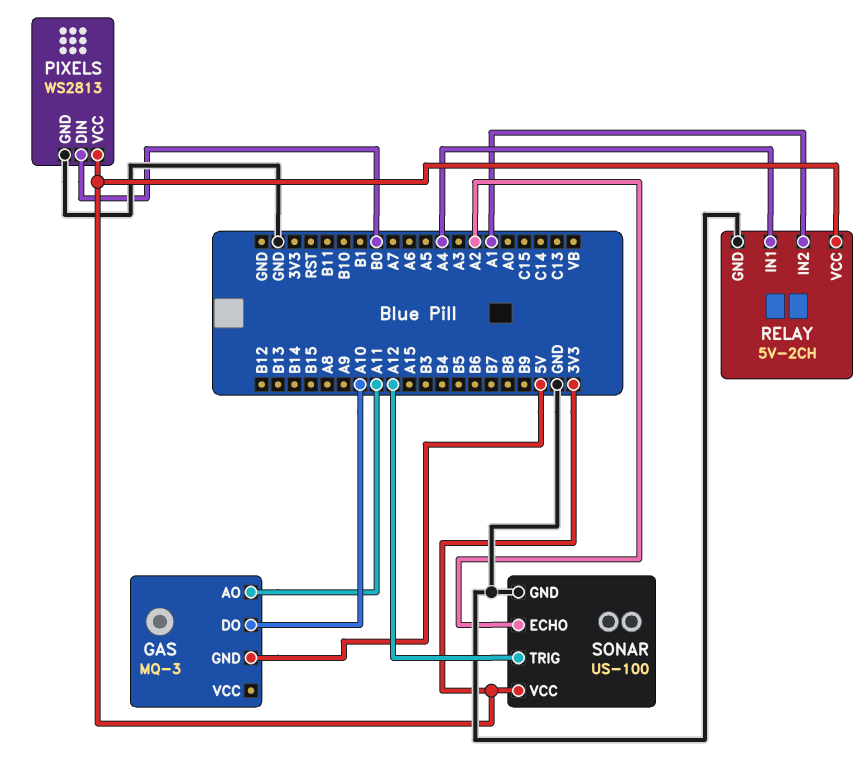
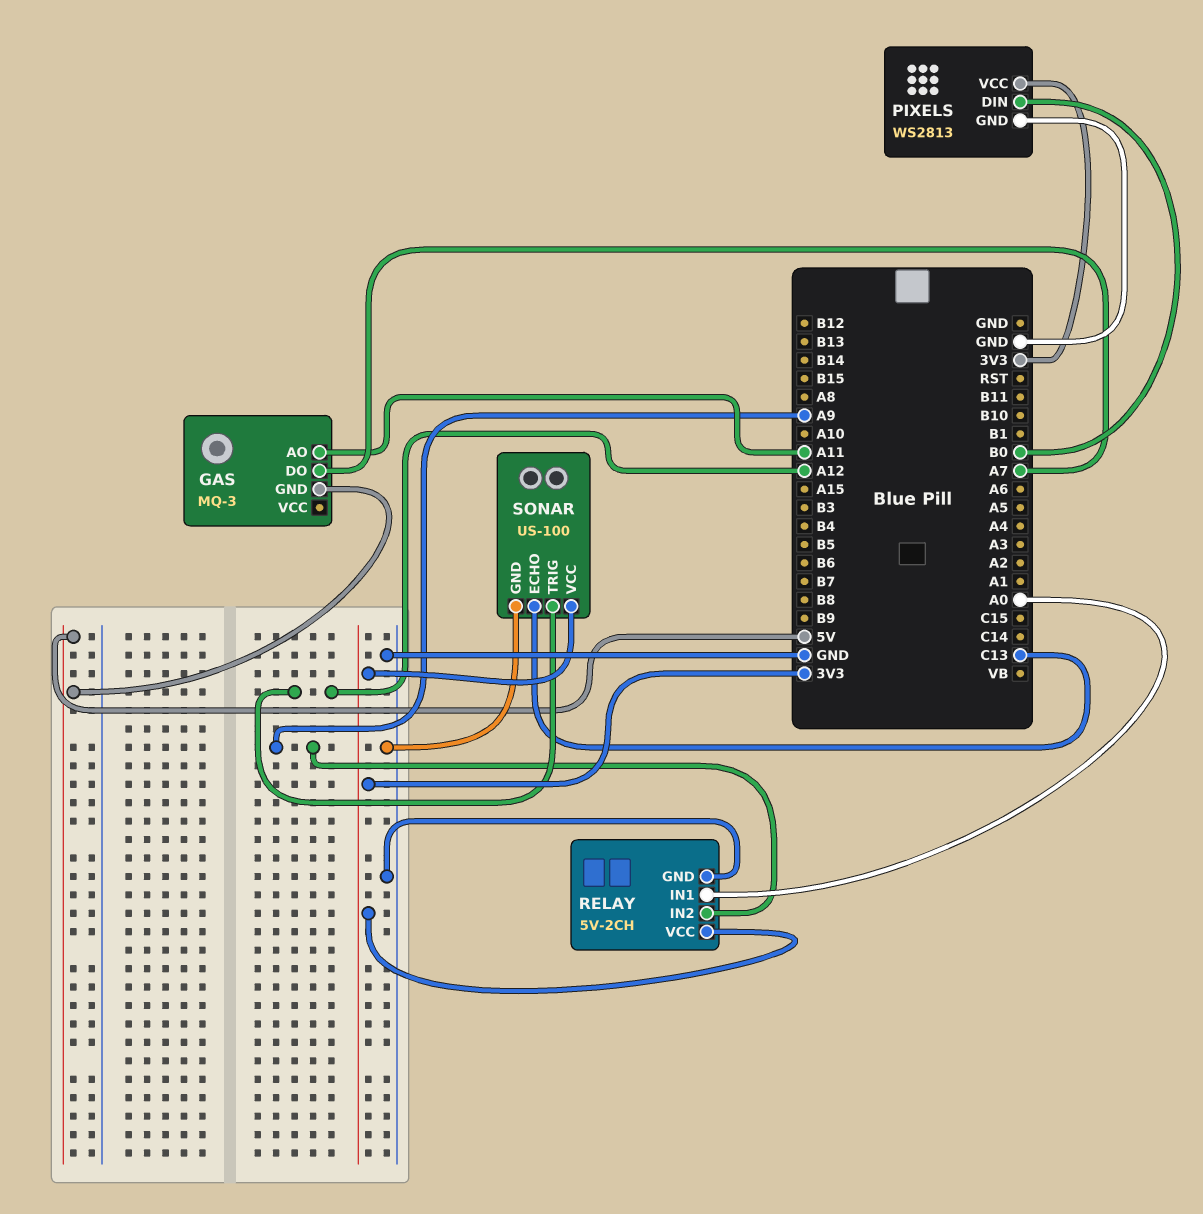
GAS pin DO: A10 -> A7
RELAY pin IN1: A4 -> A0
RELAY pin IN2: A1 -> A9
SONAR pin ECHO: A2 -> C13

